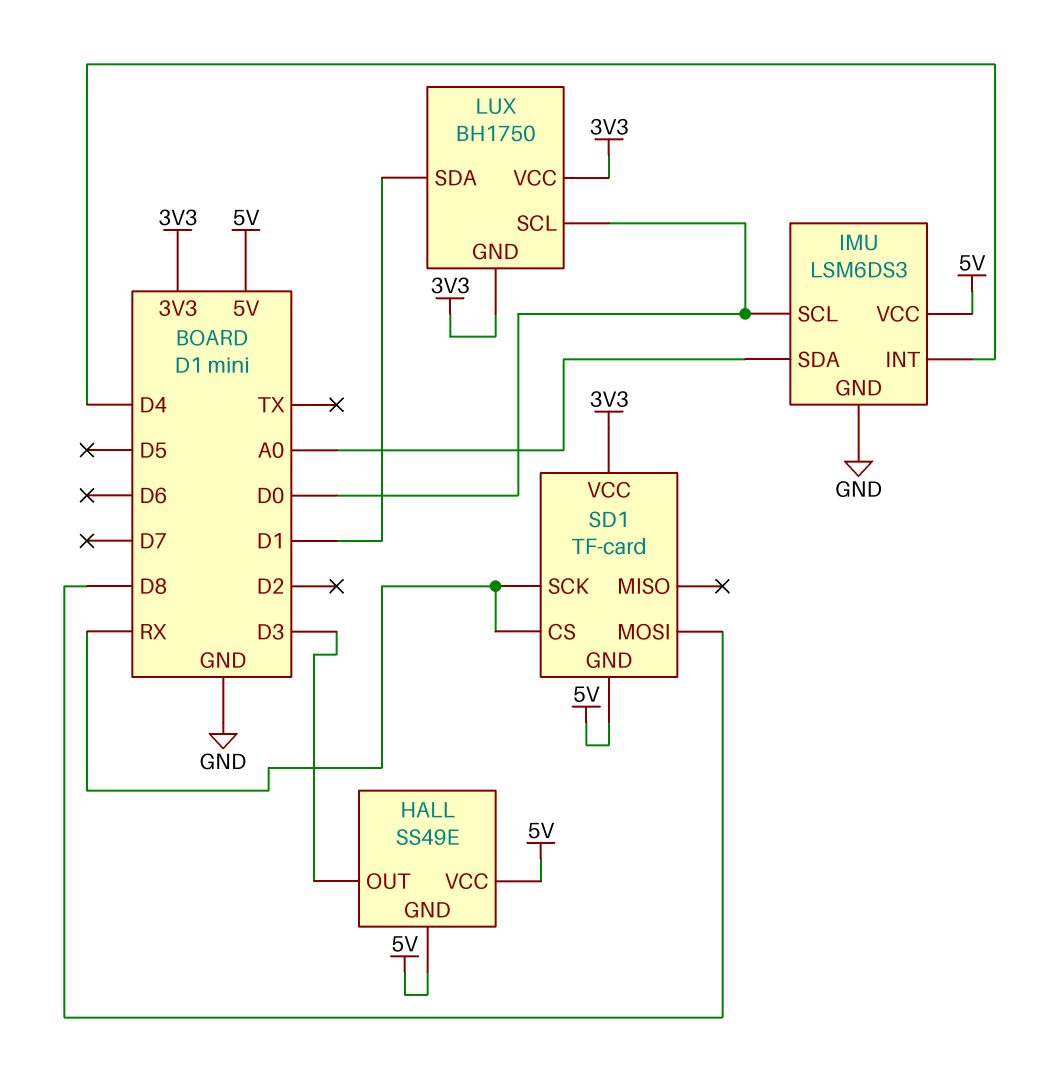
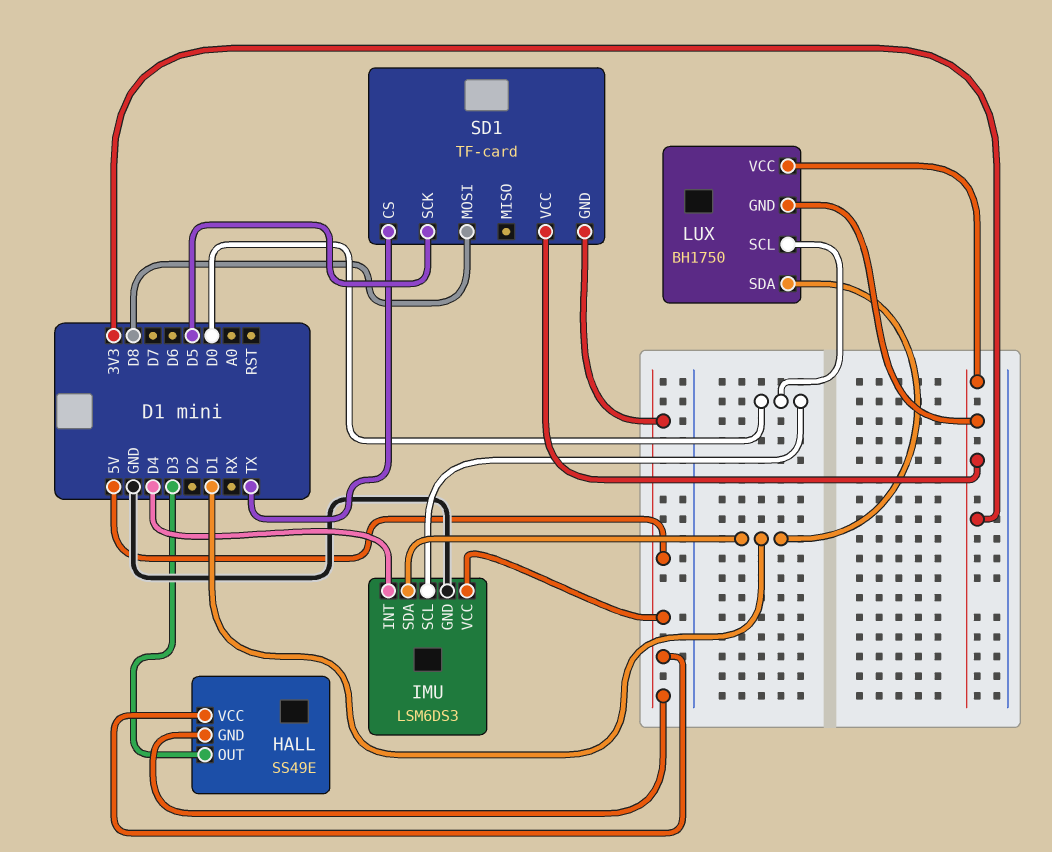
IMU pin SDA: A0 -> D1
SD1 pin CS: RX -> TX
SD1 pin SCK: RX -> D5

